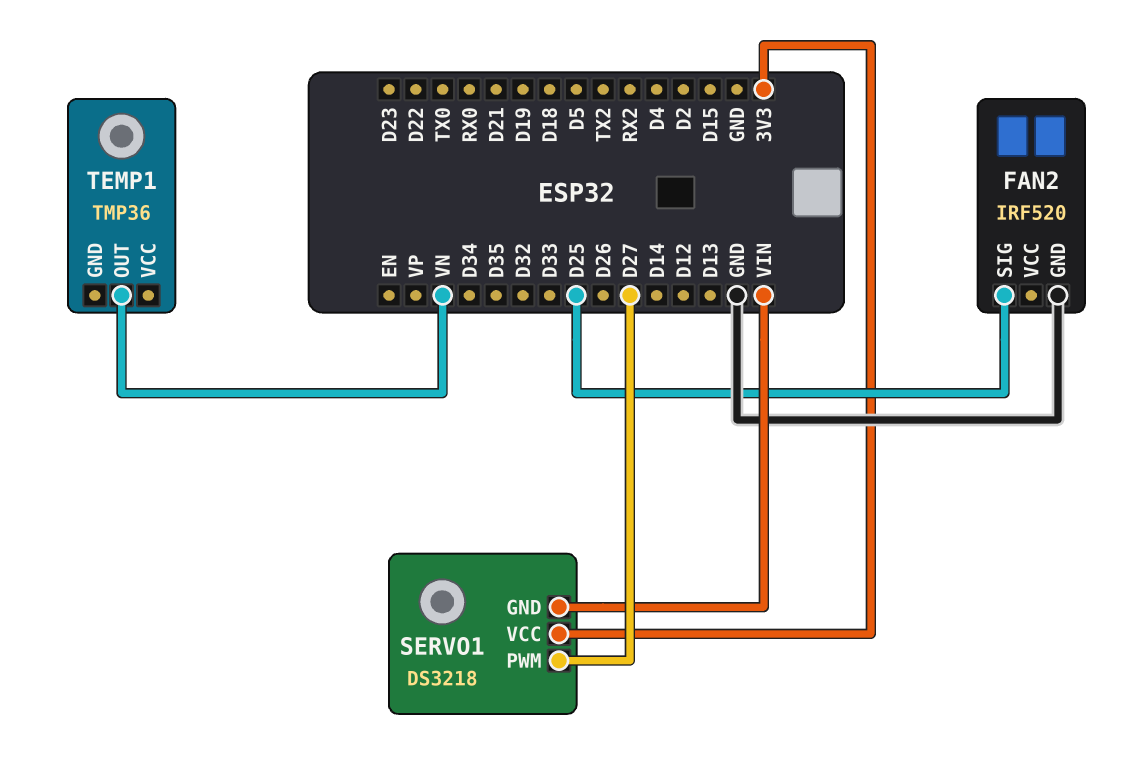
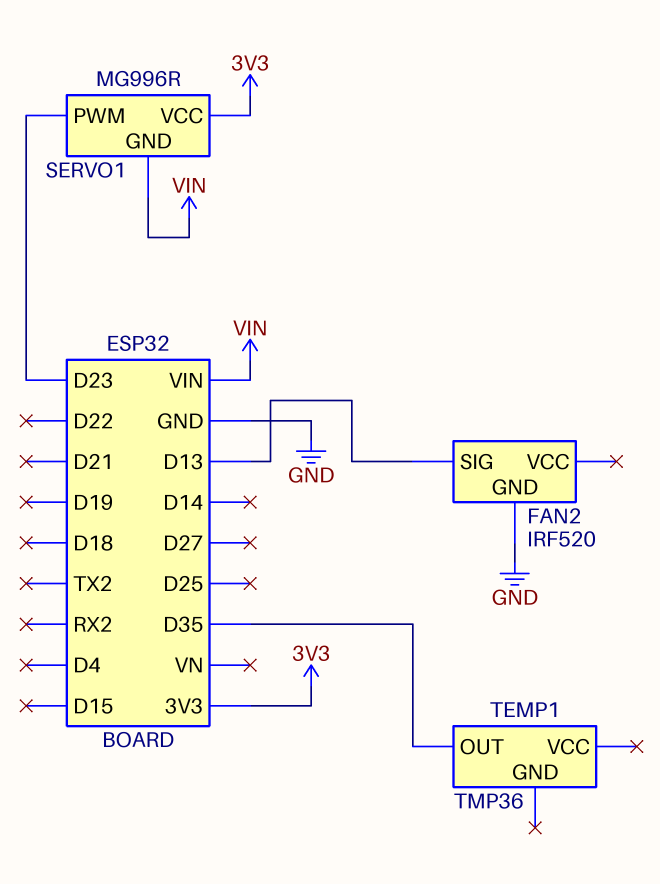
FAN2 pin SIG: D25 -> D13
SERVO1: DS3218 -> MG996R
SERVO1 pin PWM: D27 -> D23
TEMP1 pin OUT: VN -> D35

